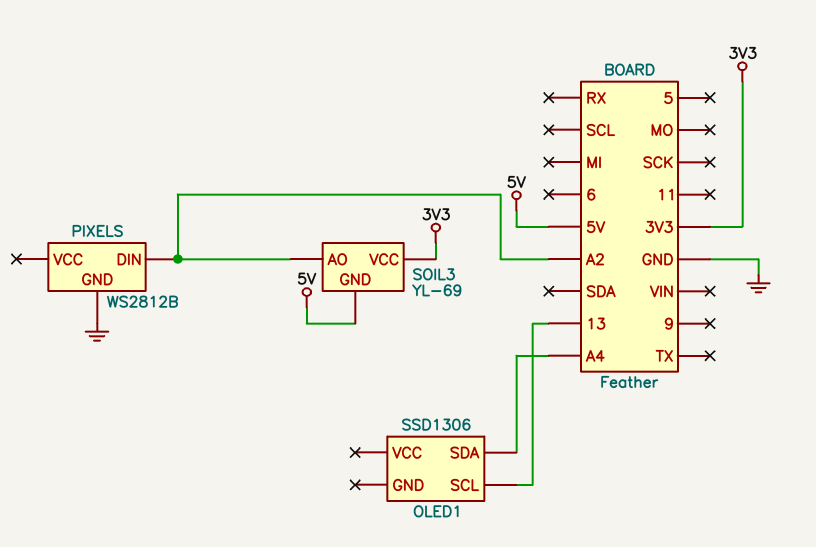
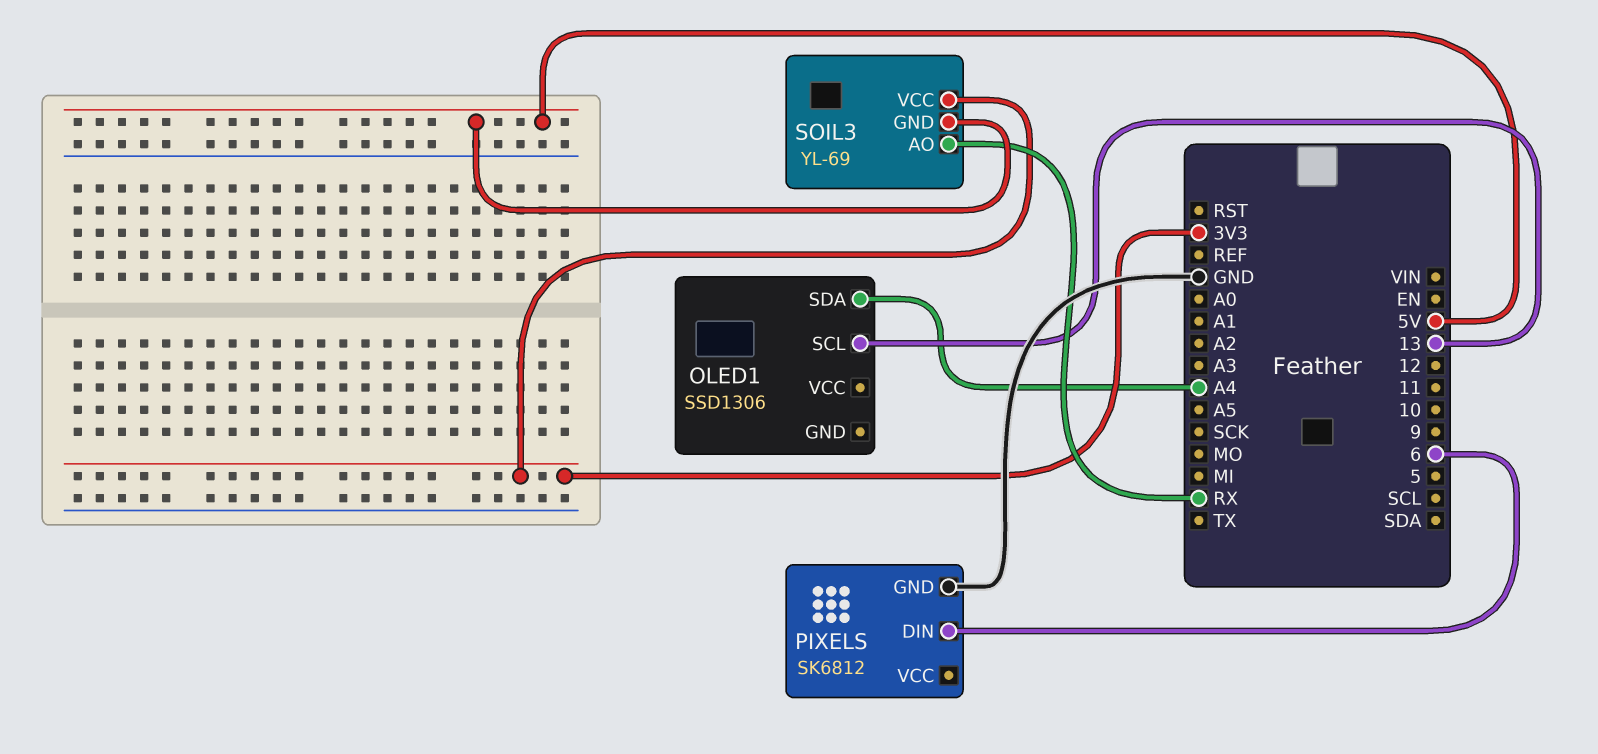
PIXELS: WS2812B -> SK6812
PIXELS pin DIN: A2 -> 6
SOIL3 pin AO: A2 -> RX

